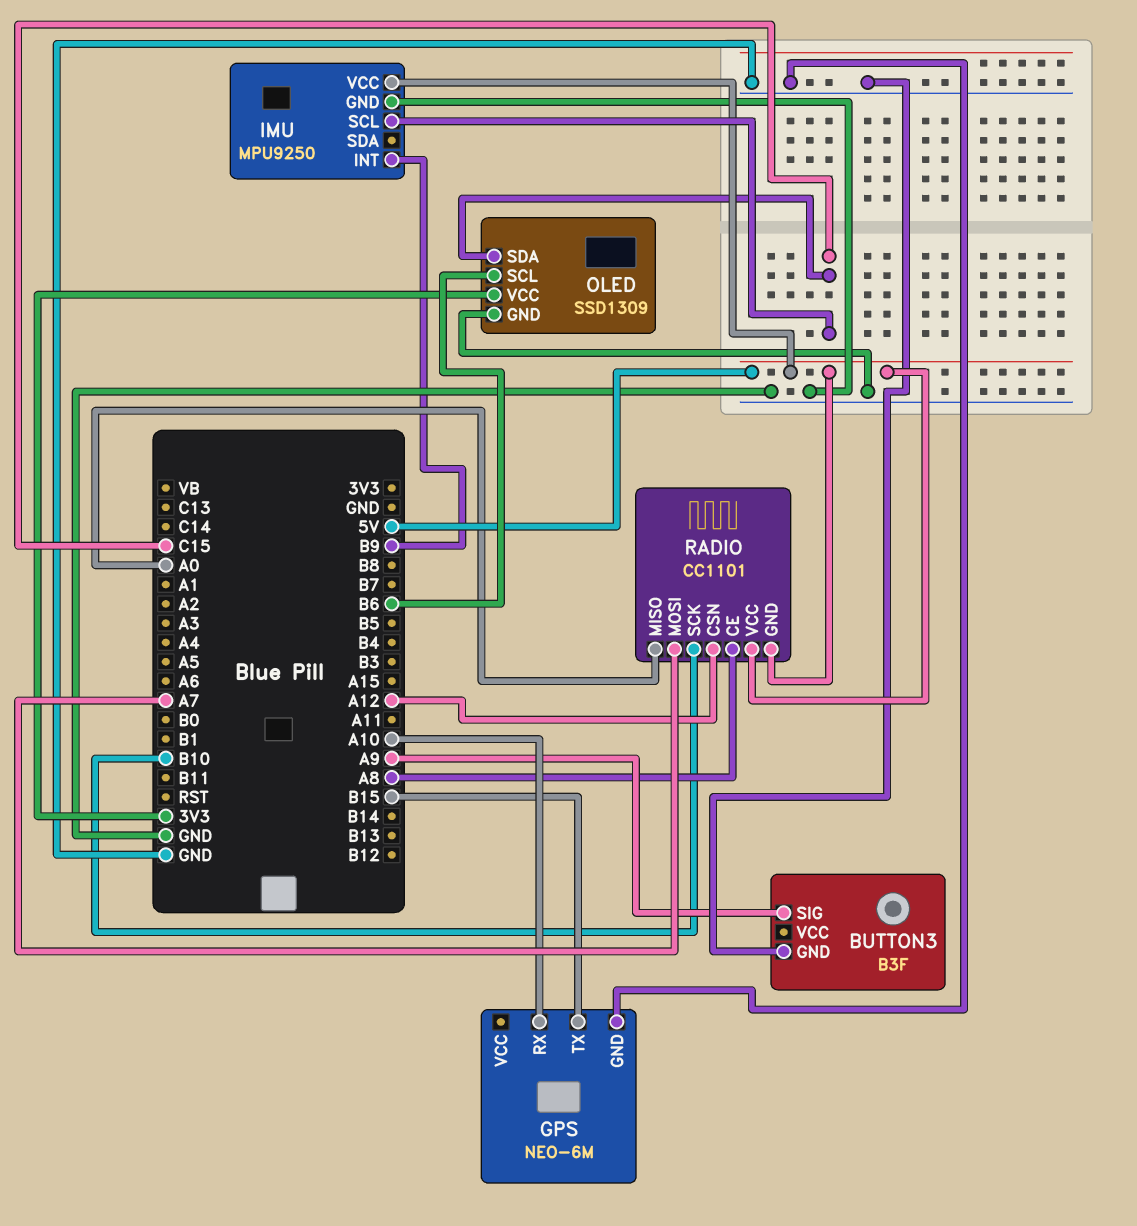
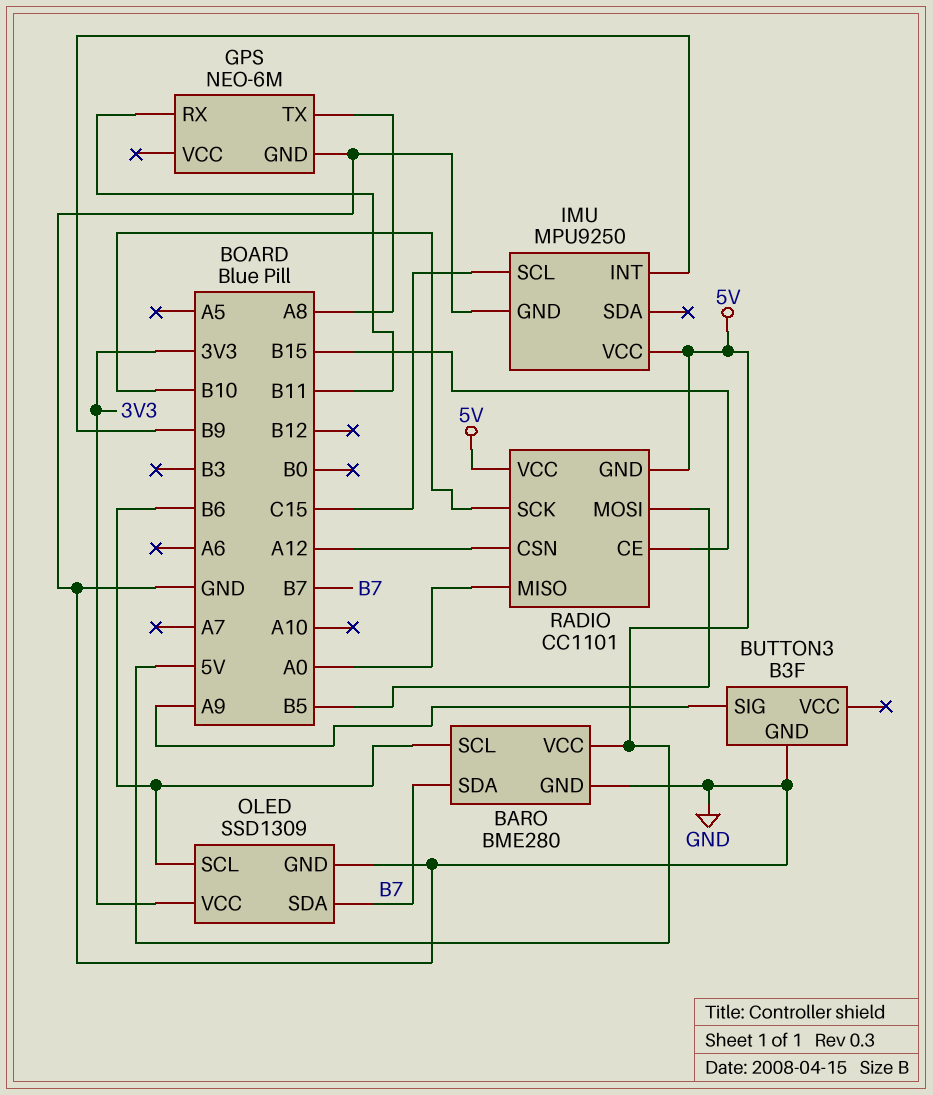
BARO: none -> BME280
BARO pin GND: none -> GND
BARO pin SCL: none -> B6
BARO pin SDA: none -> B7
BARO pin VCC: none -> 5V
GPS pin RX: A10 -> B11
GPS pin TX: B15 -> A8
OLED pin SDA: C15 -> B7
RADIO pin CE: A8 -> B15
RADIO pin MOSI: A7 -> B5

